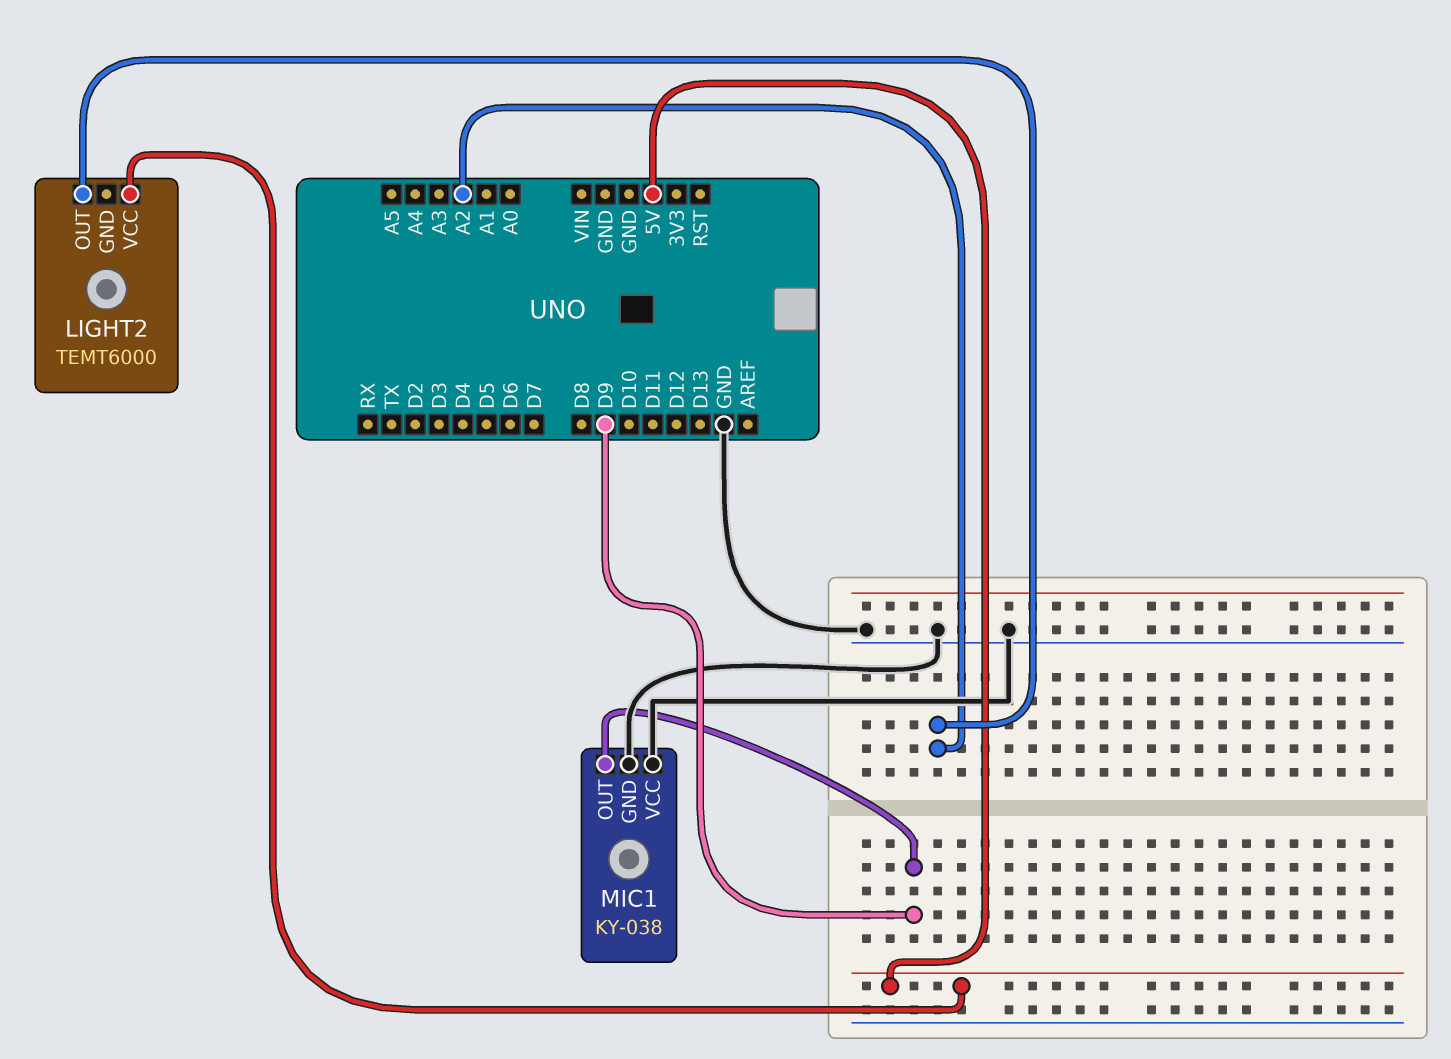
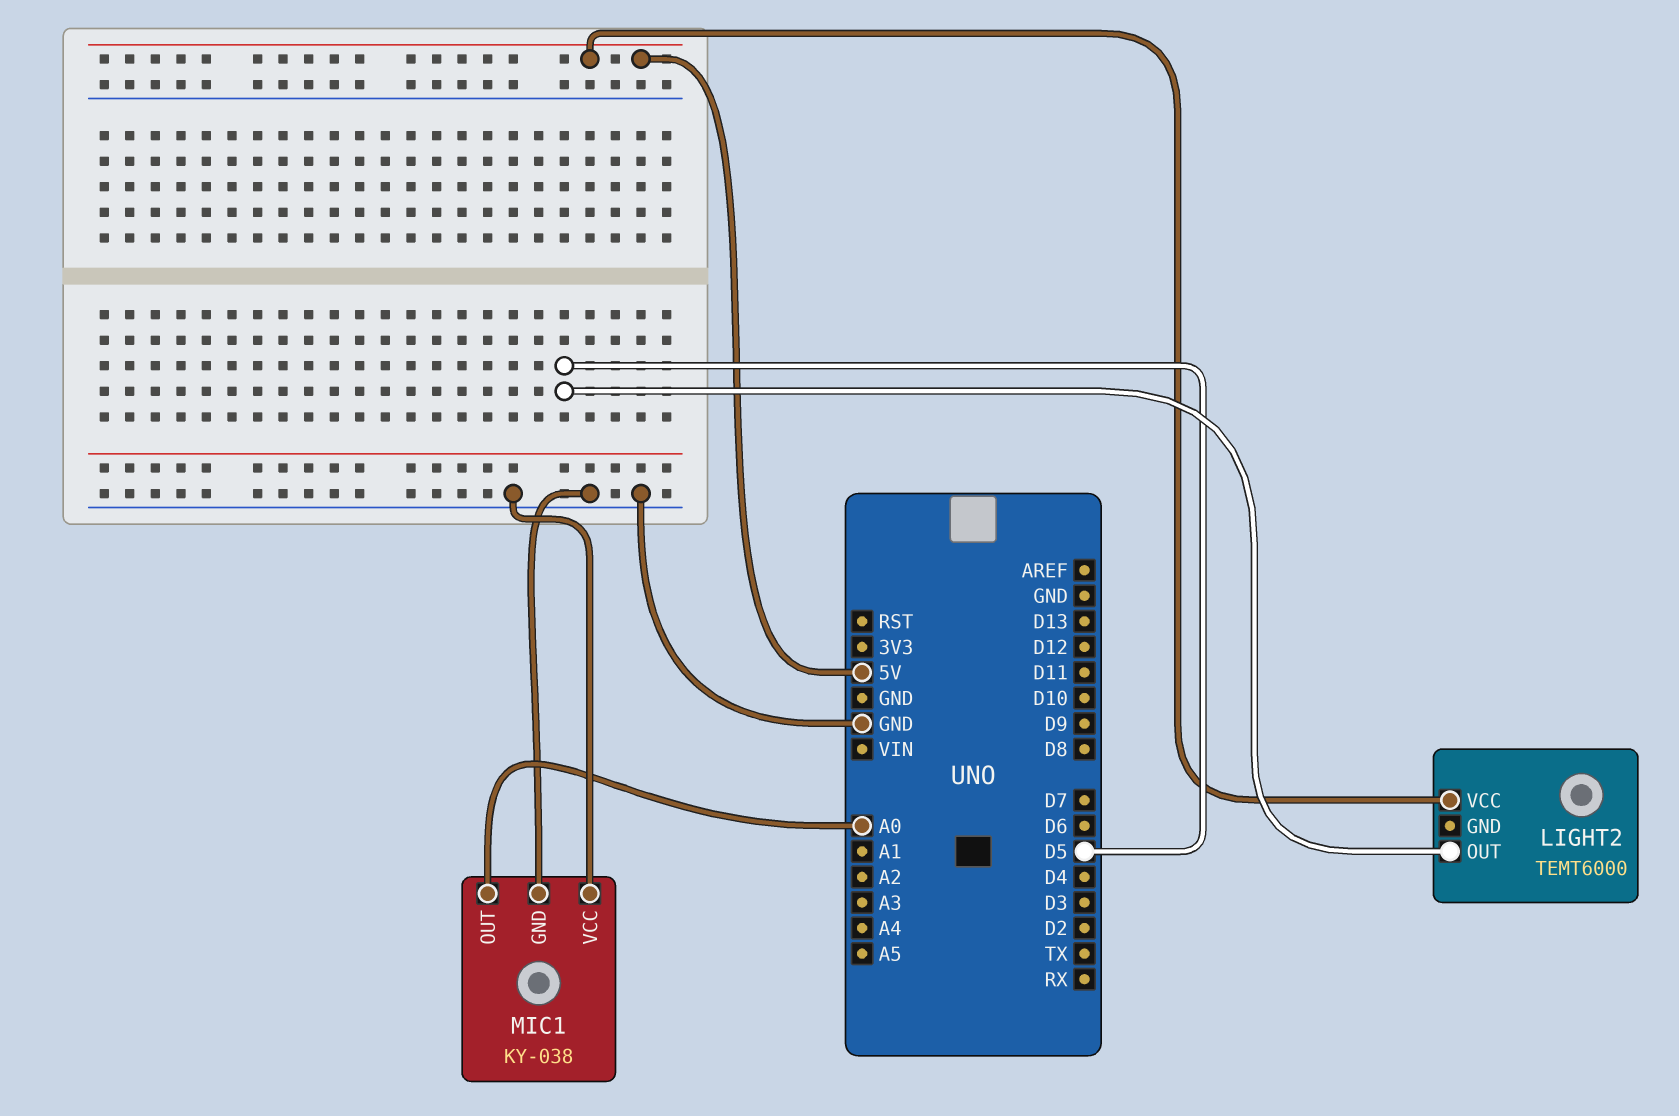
LIGHT2 pin OUT: A2 -> D5
MIC1 pin OUT: D9 -> A0

